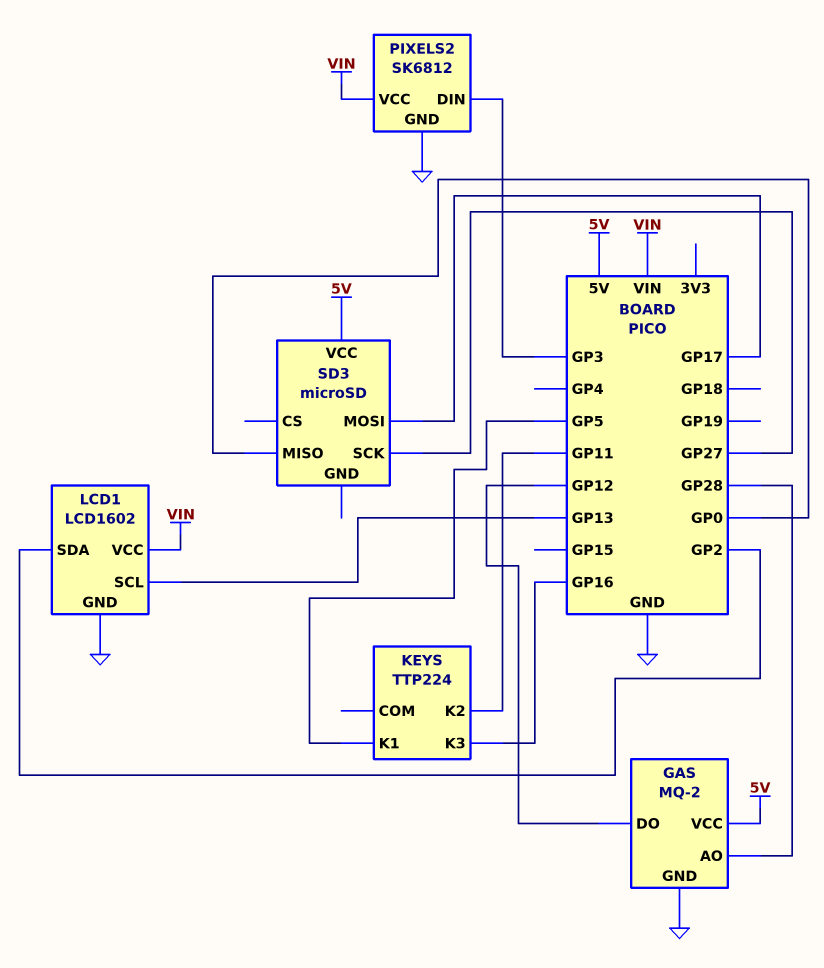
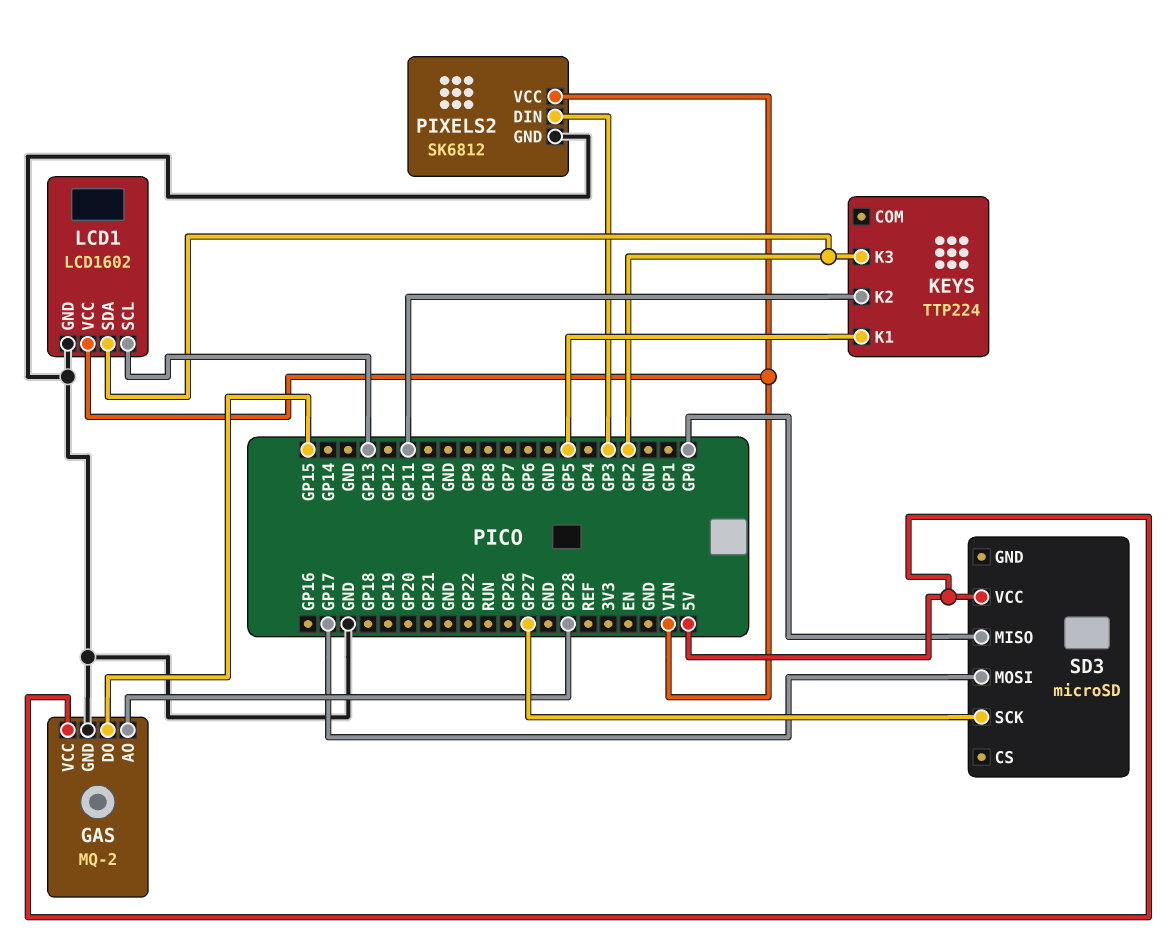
GAS pin DO: GP12 -> GP15
KEYS pin K3: GP16 -> GP2

